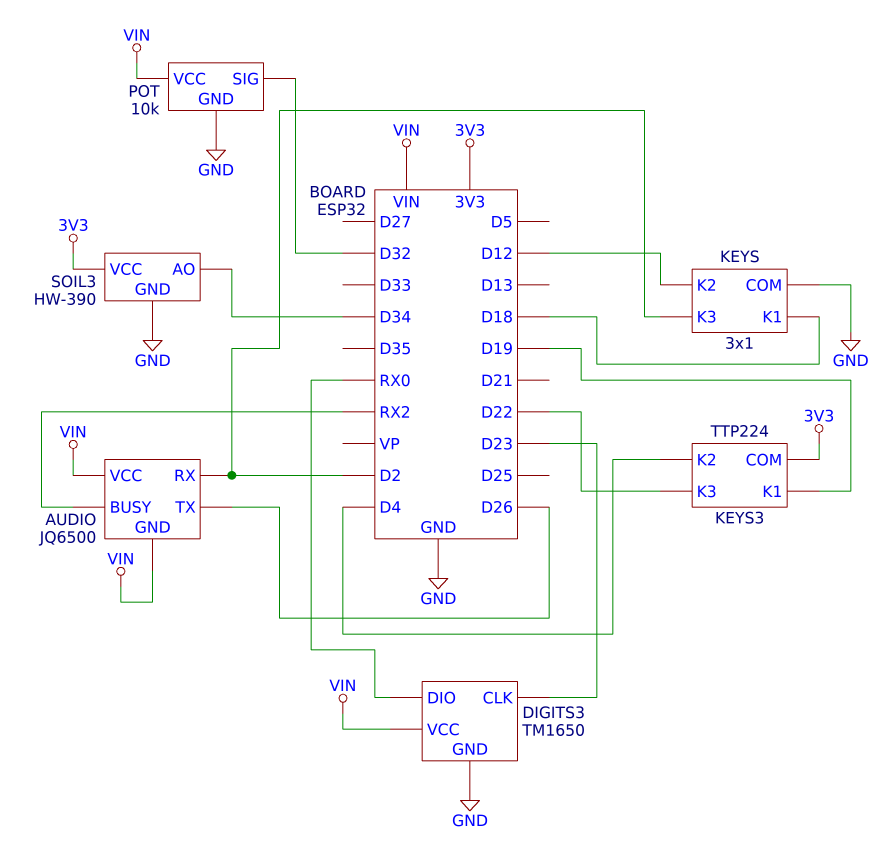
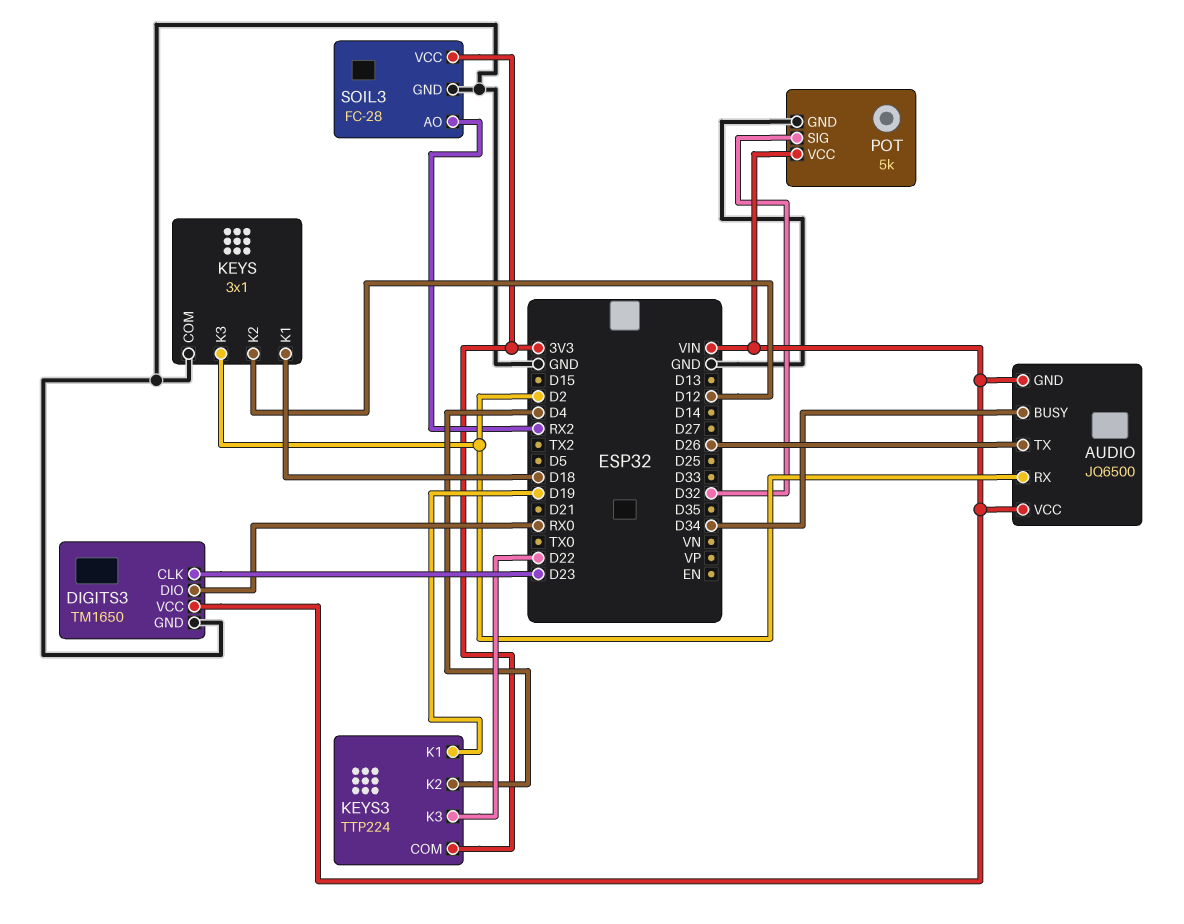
AUDIO pin BUSY: RX2 -> D34
POT: 10k -> 5k
SOIL3: HW-390 -> FC-28
SOIL3 pin AO: D34 -> RX2

